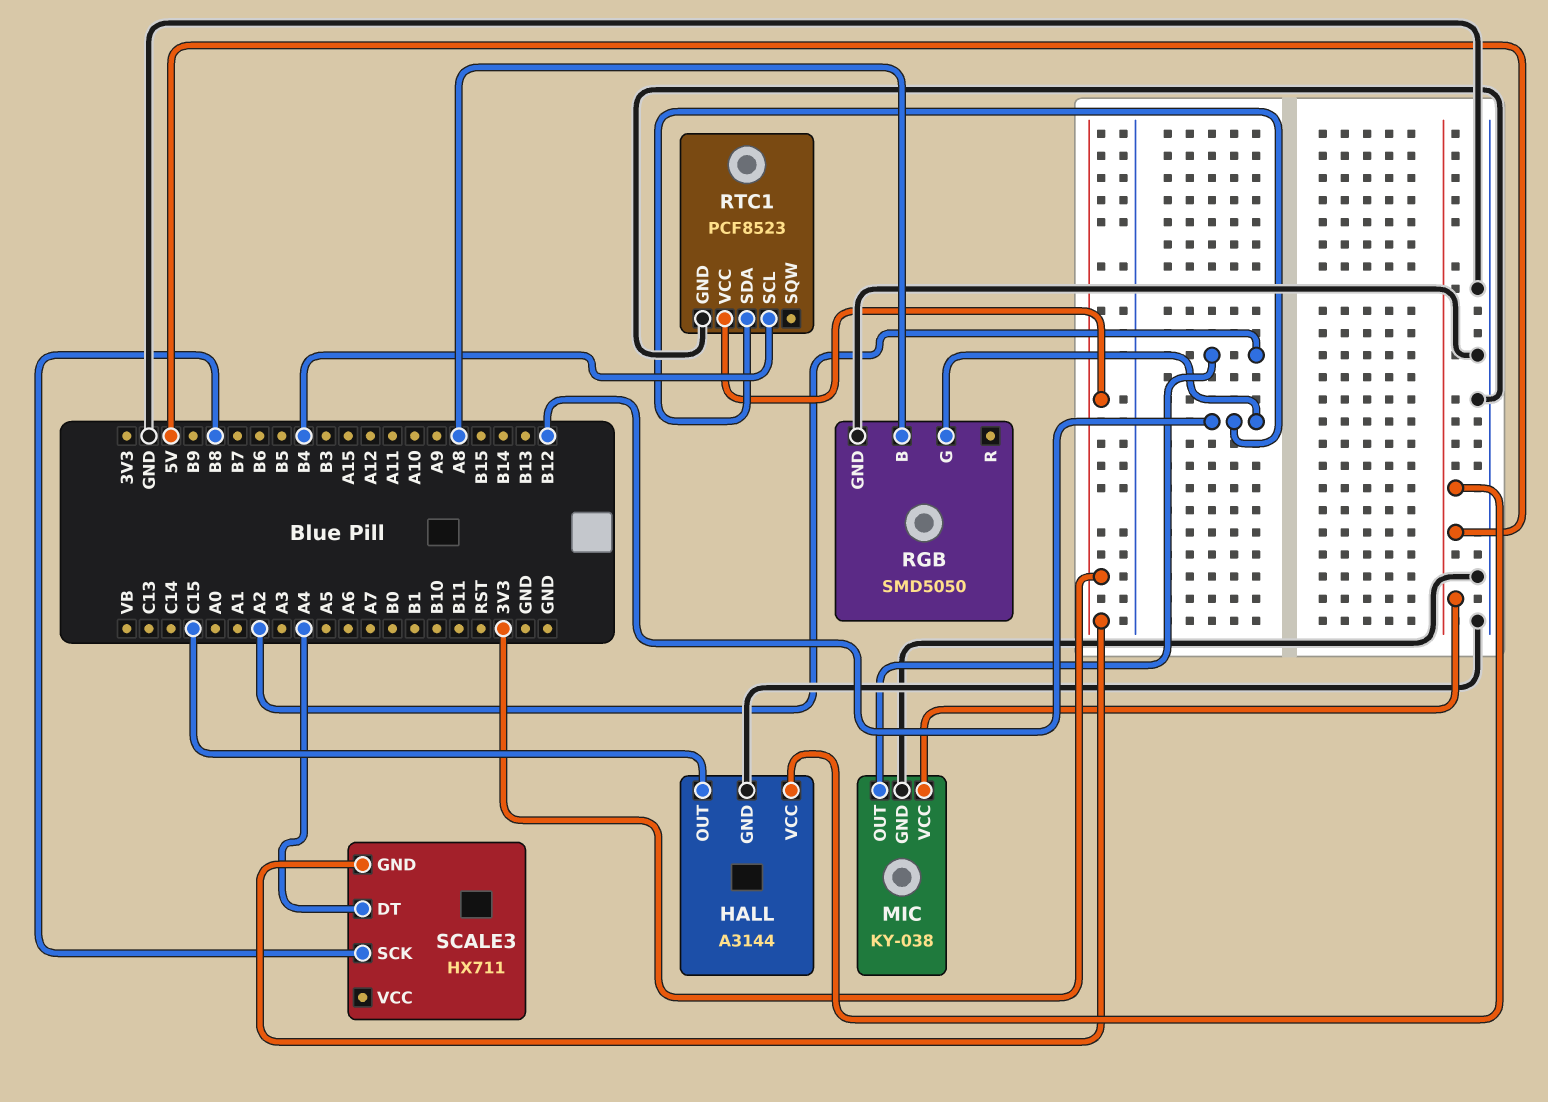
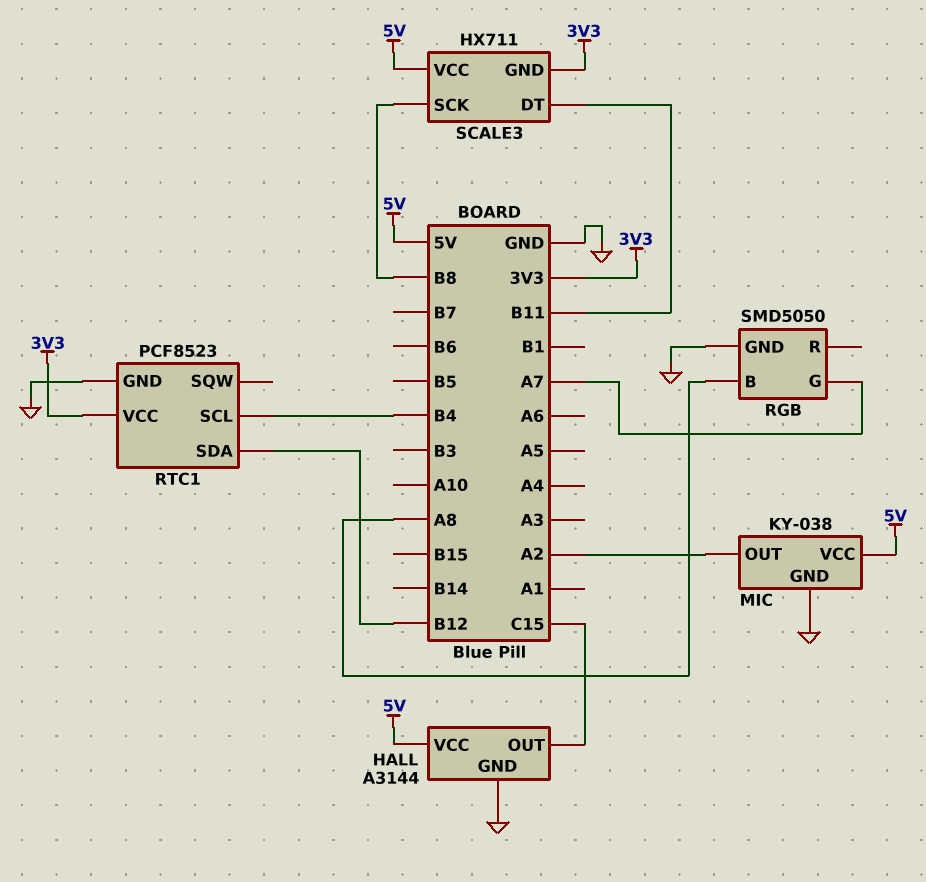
RGB pin G: B12 -> A7
SCALE3 pin DT: A4 -> B11
SCALE3 pin VCC: none -> 5V

